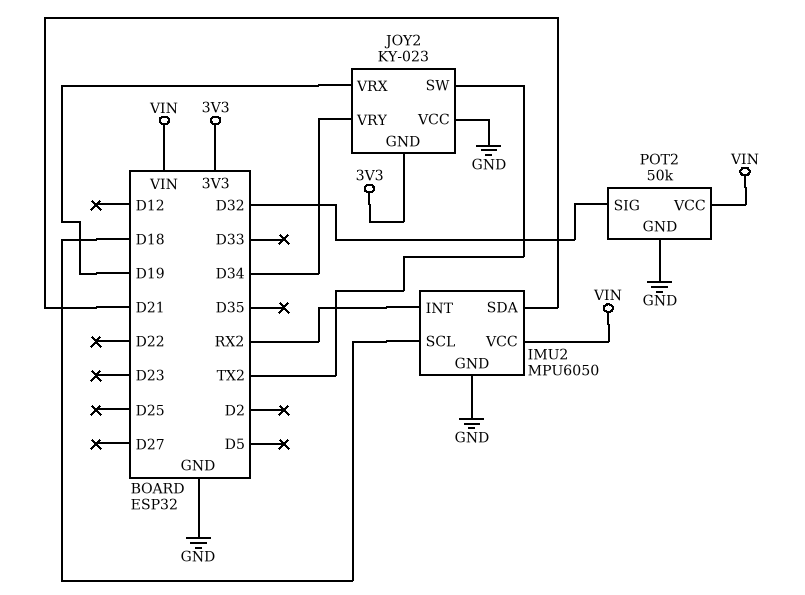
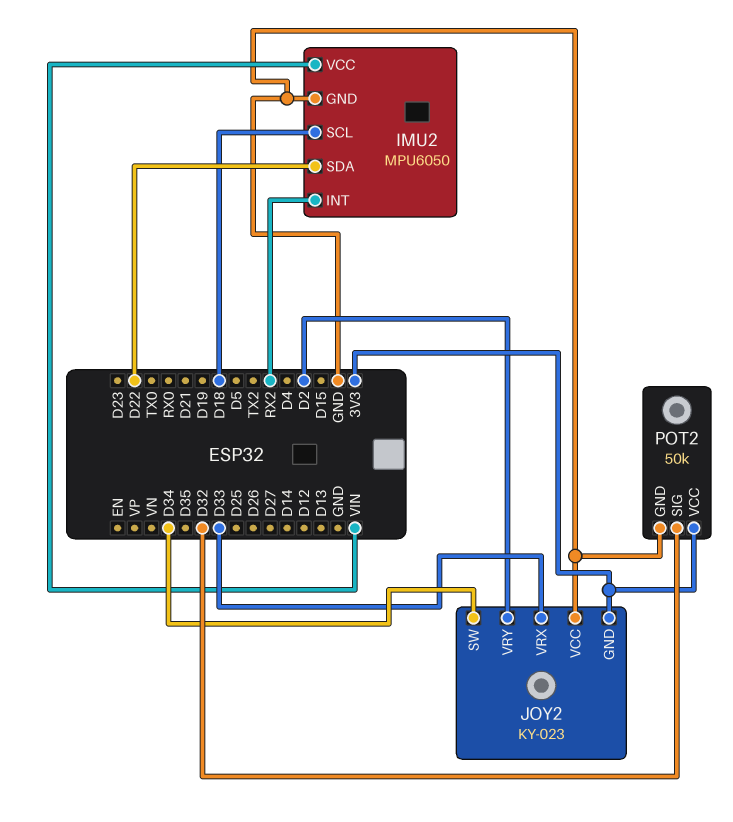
IMU2 pin SDA: D21 -> D22
JOY2 pin SW: TX2 -> D34
JOY2 pin VRX: D19 -> D33
JOY2 pin VRY: D34 -> D2
POT2 pin VCC: VIN -> 3V3

